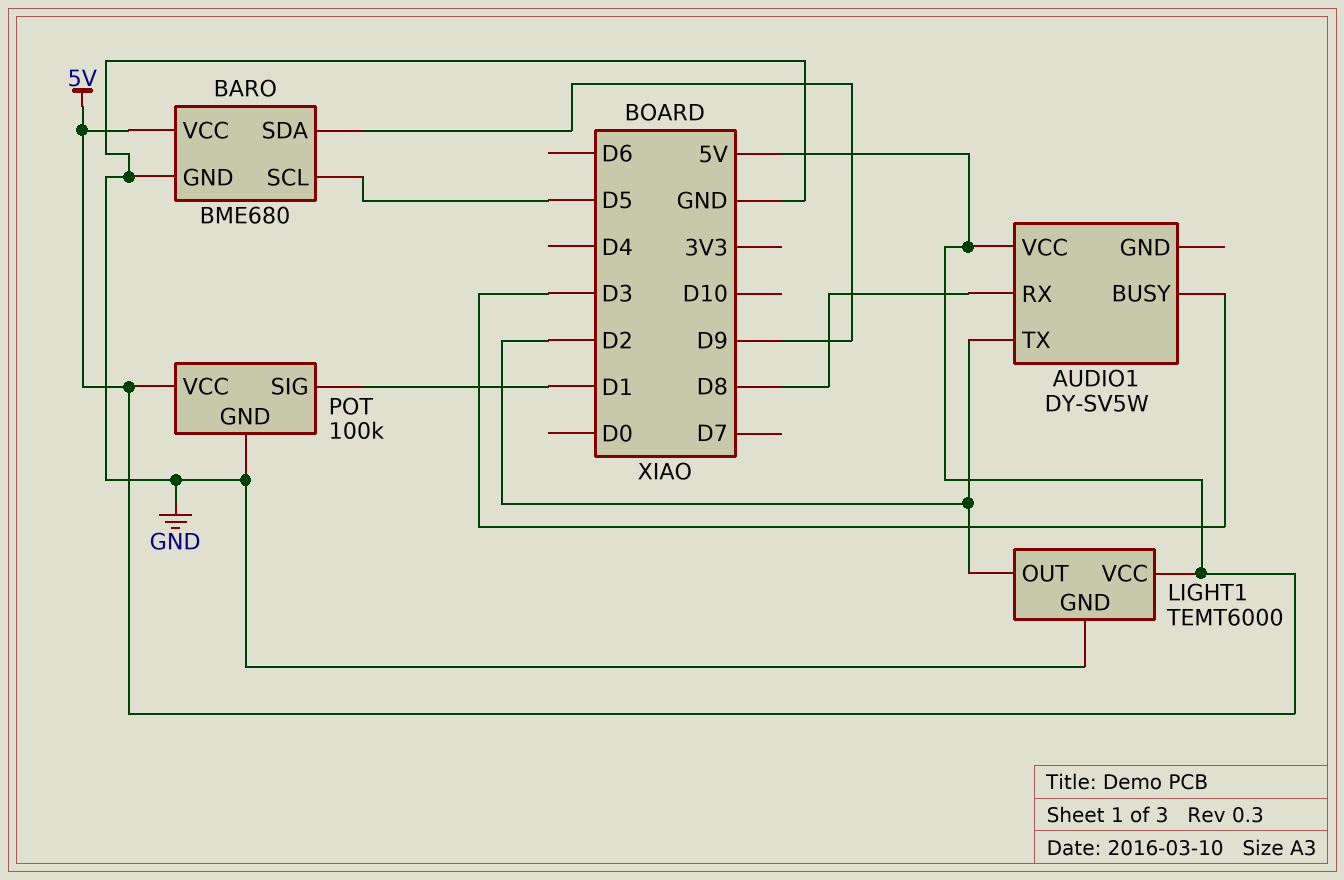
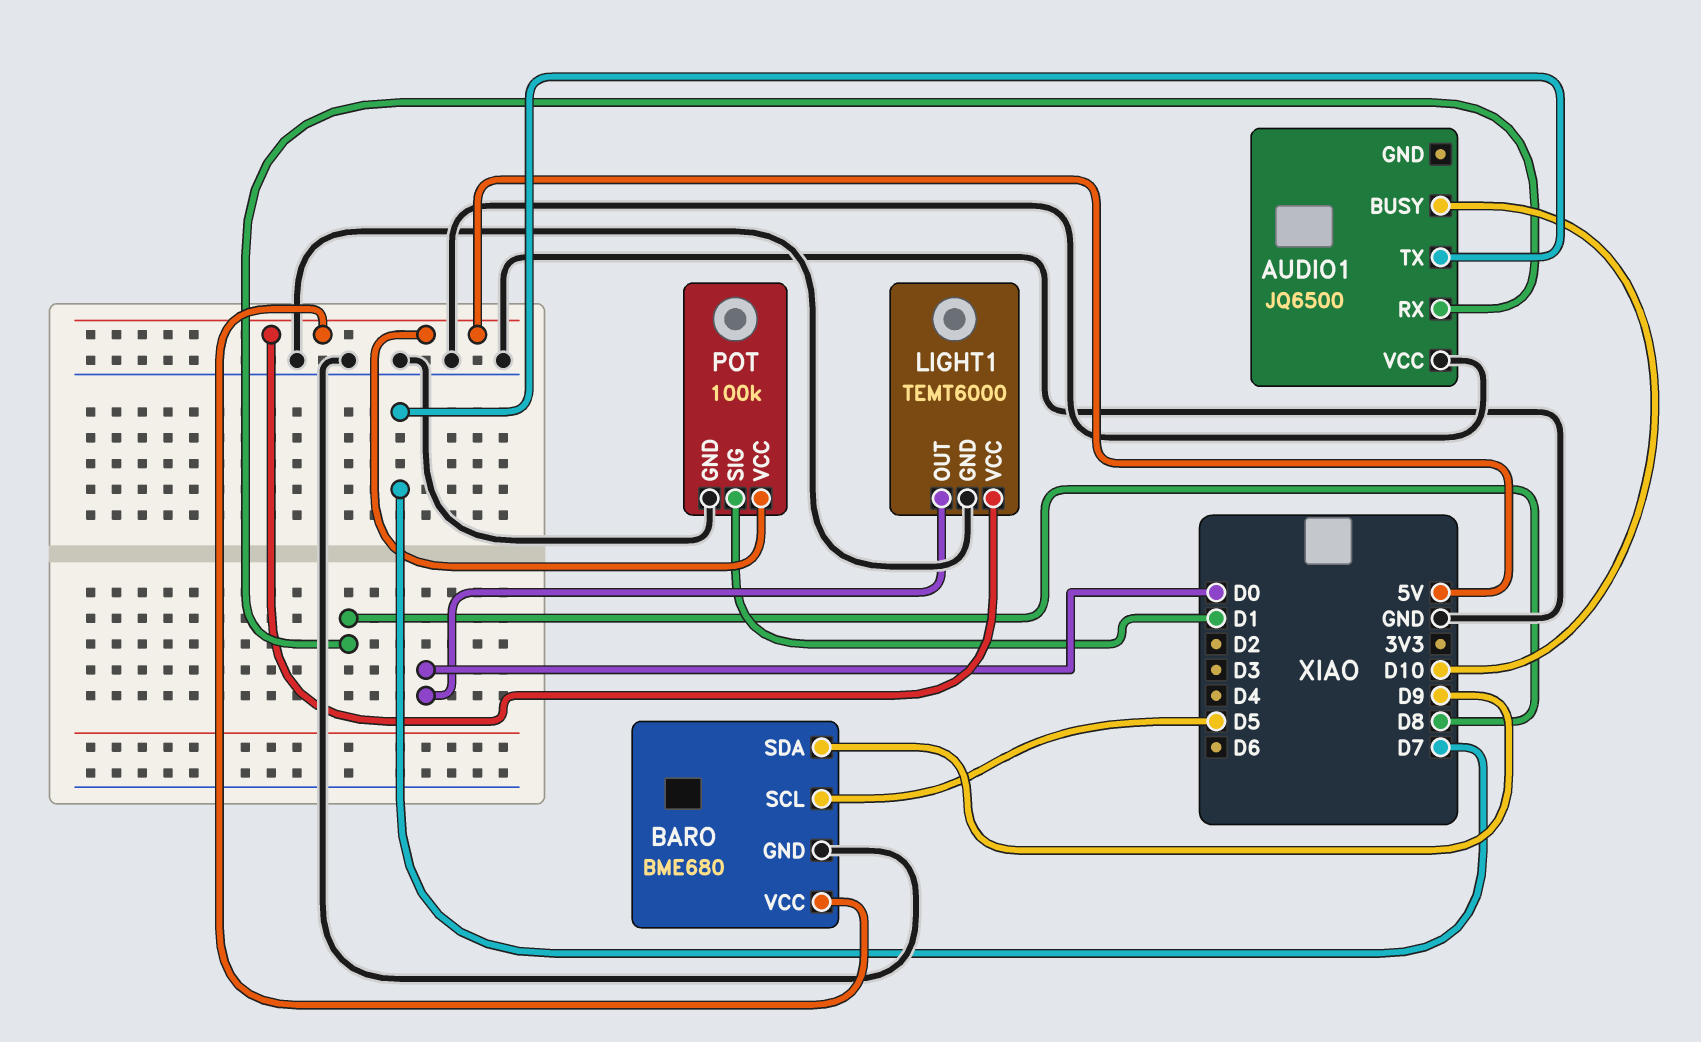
AUDIO1: DY-SV5W -> JQ6500
AUDIO1 pin BUSY: D3 -> D10
AUDIO1 pin TX: D2 -> D7
AUDIO1 pin VCC: 5V -> GND
LIGHT1 pin OUT: D2 -> D0

